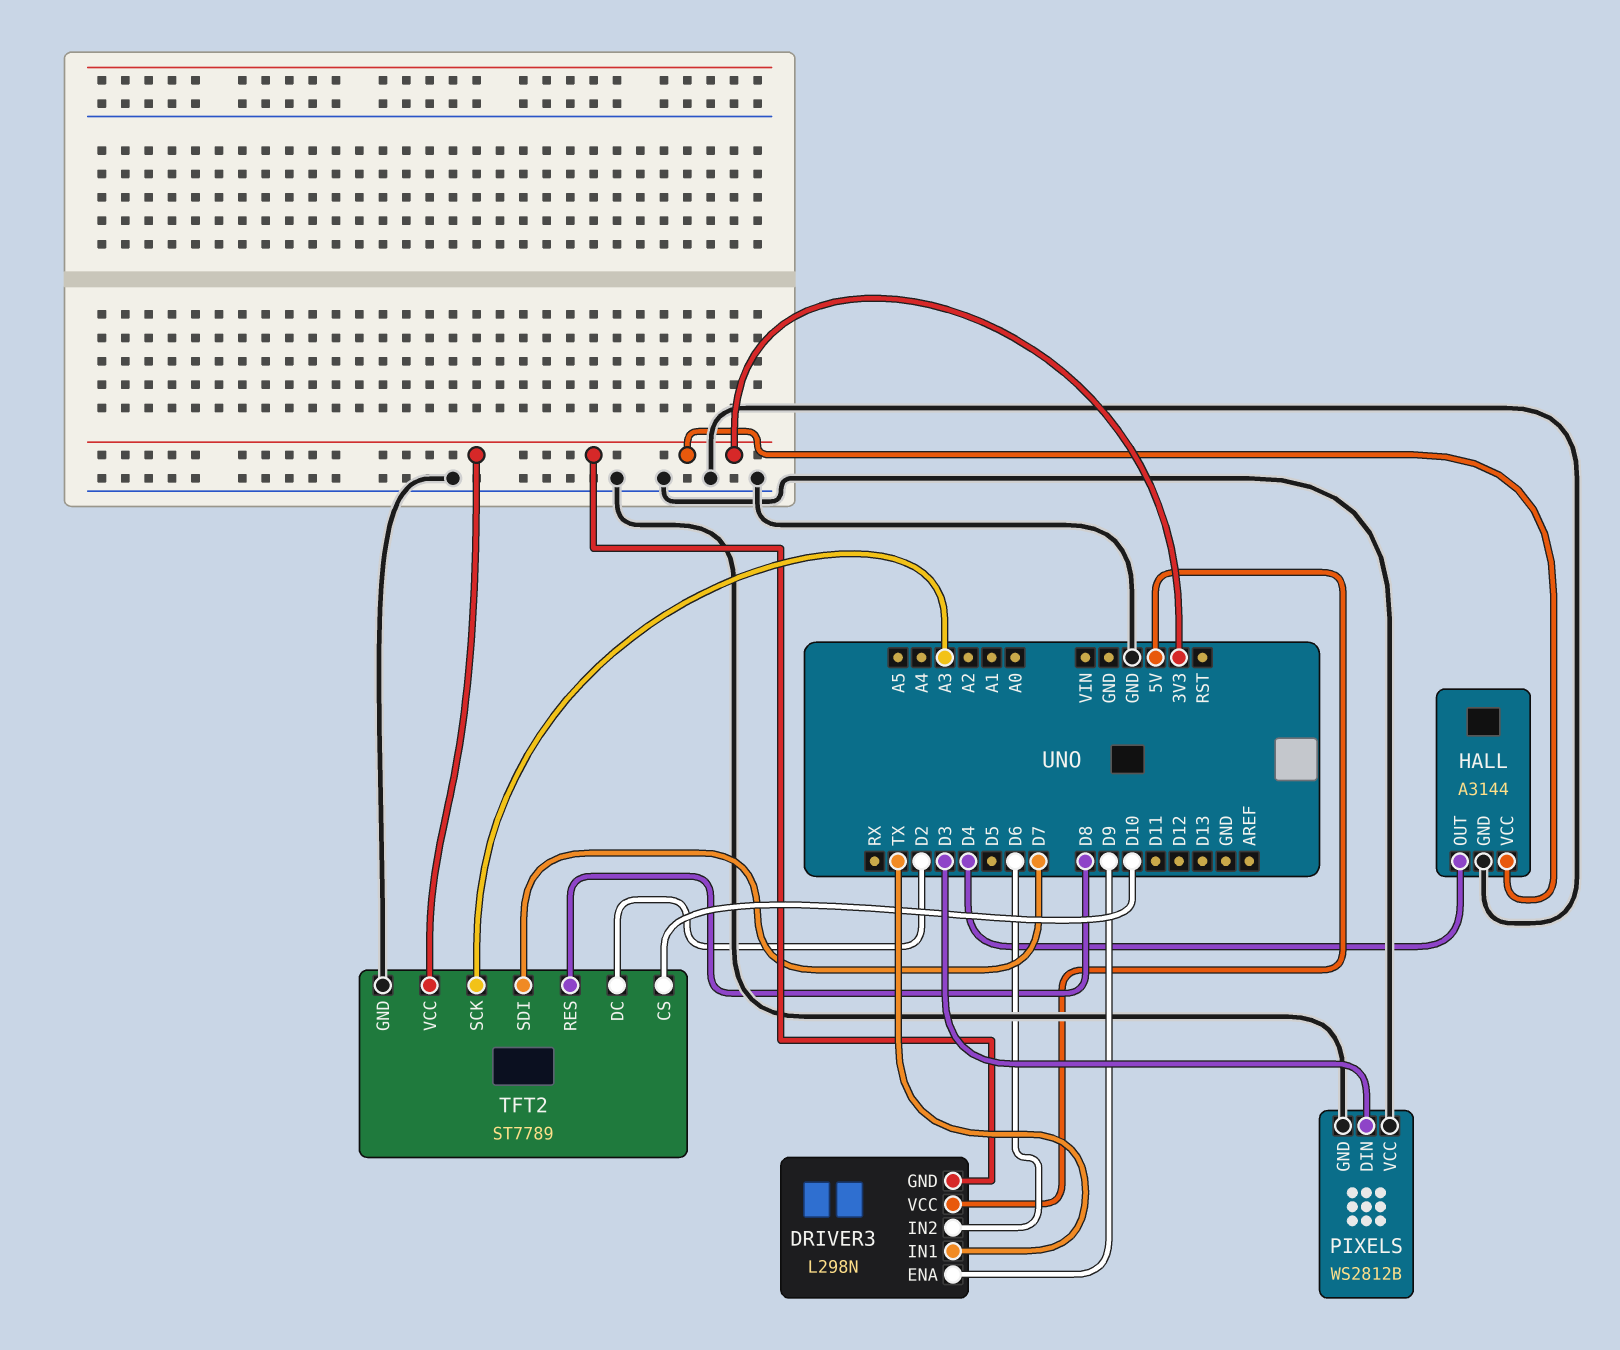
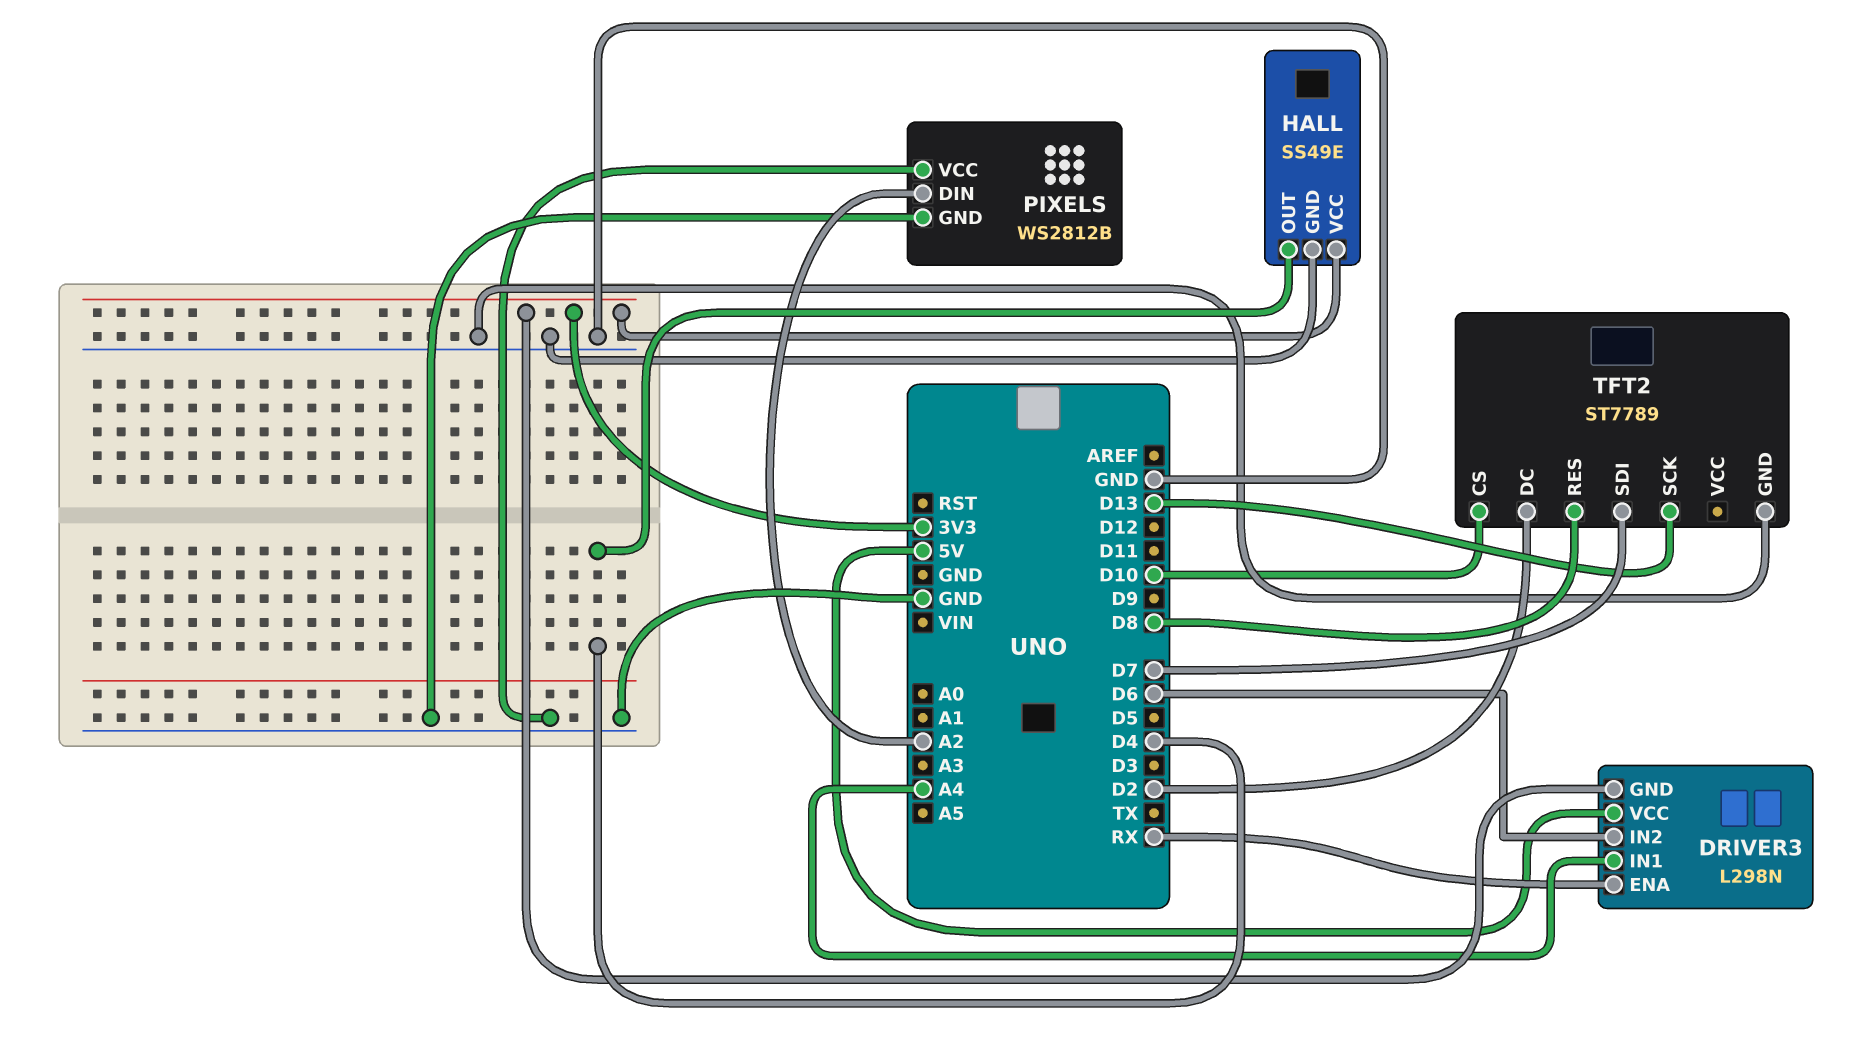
DRIVER3 pin ENA: D9 -> RX
DRIVER3 pin IN1: TX -> A4
HALL: A3144 -> SS49E
PIXELS pin DIN: D3 -> A2
TFT2 pin SCK: A3 -> D13
TFT2 pin VCC: 3V3 -> none

